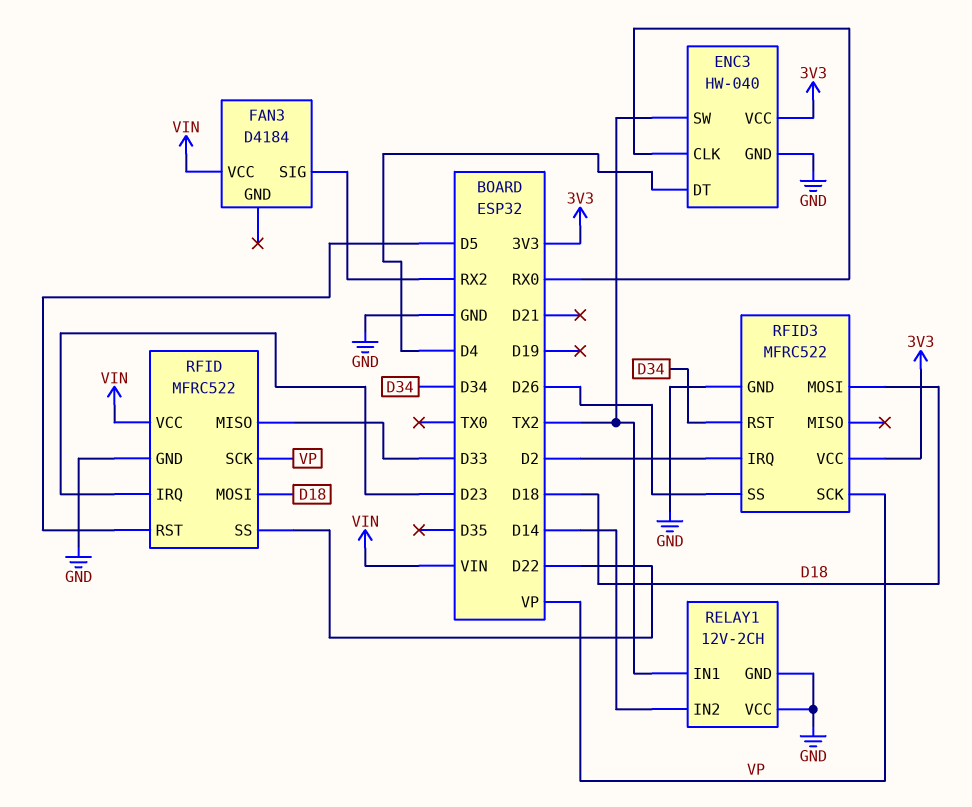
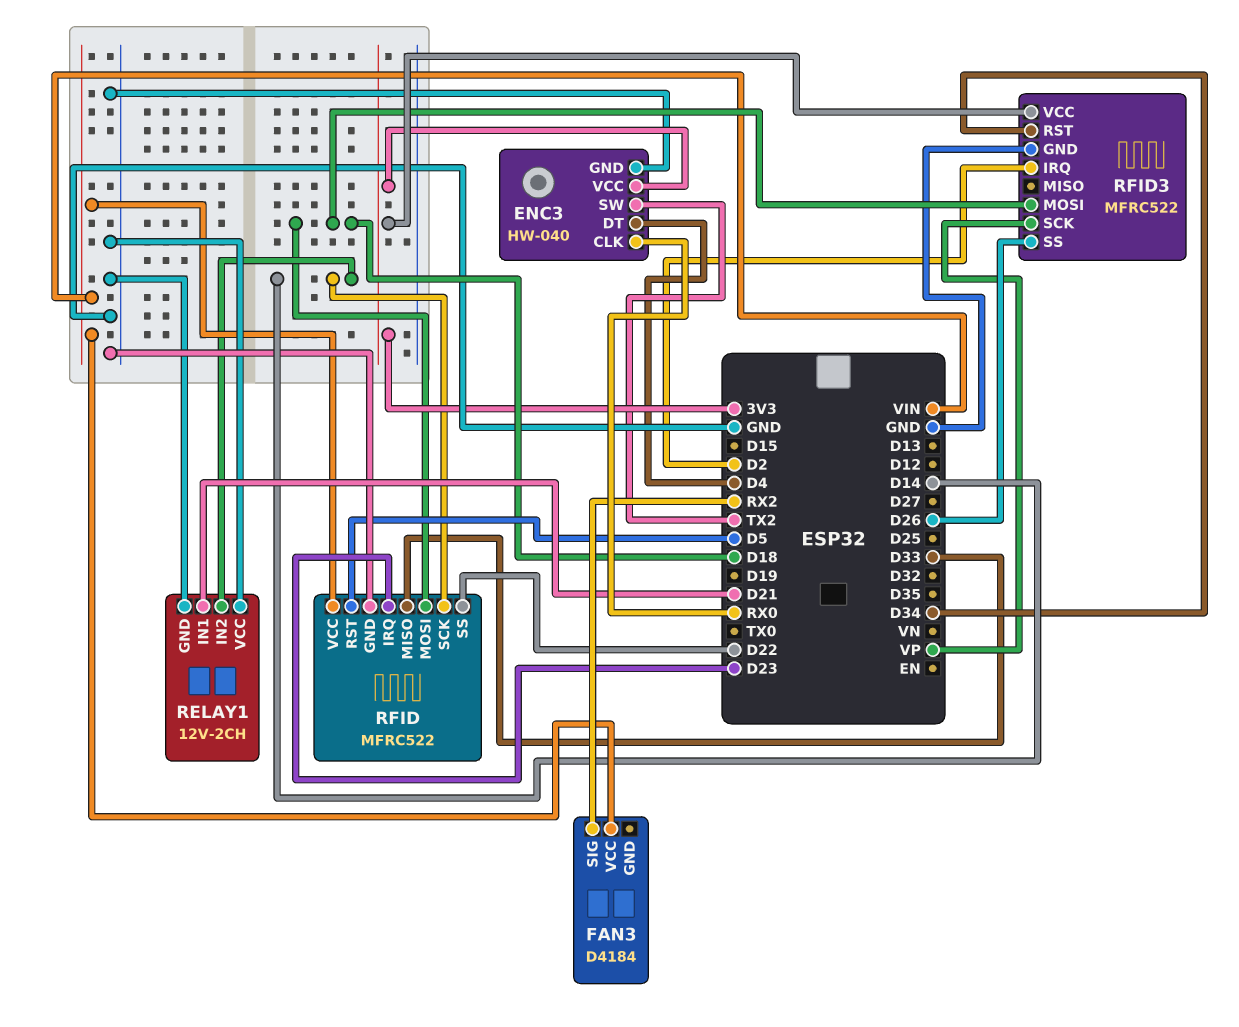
RELAY1 pin IN1: TX2 -> D21
RFID pin SCK: VP -> D14

